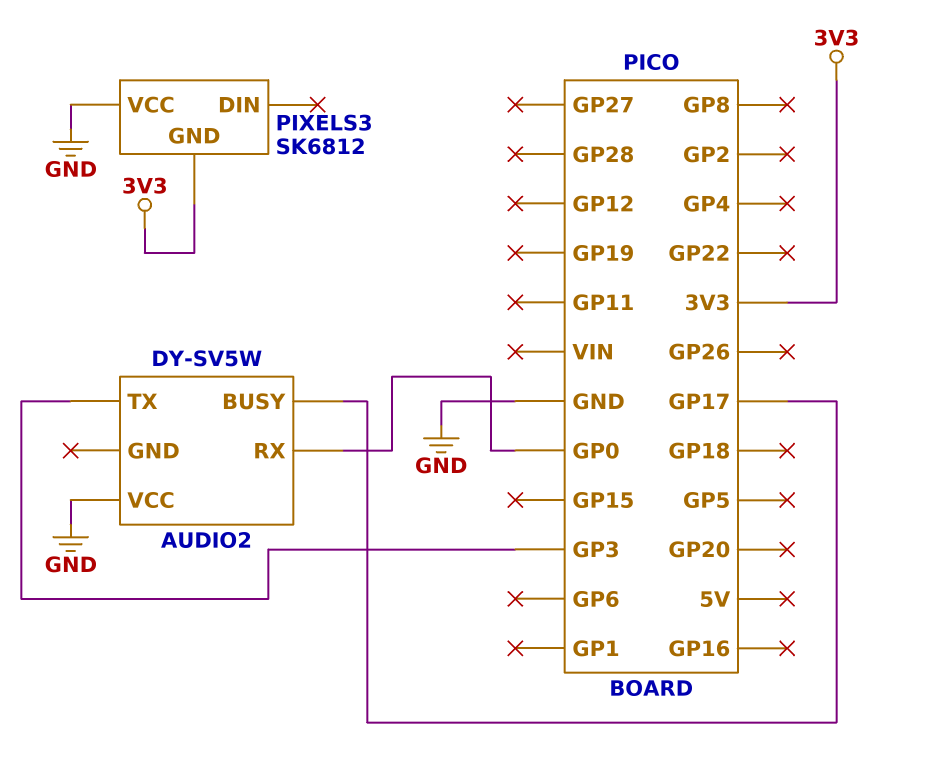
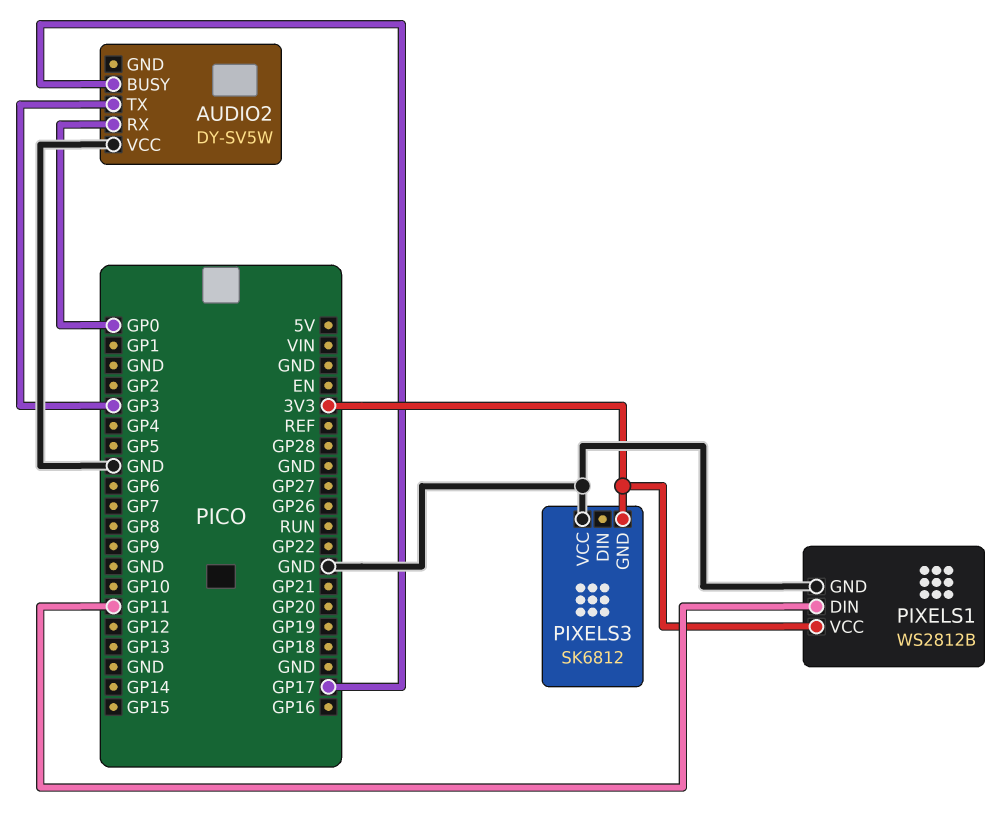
PIXELS1: none -> WS2812B
PIXELS1 pin DIN: none -> GP11
PIXELS1 pin GND: none -> GND
PIXELS1 pin VCC: none -> 3V3

